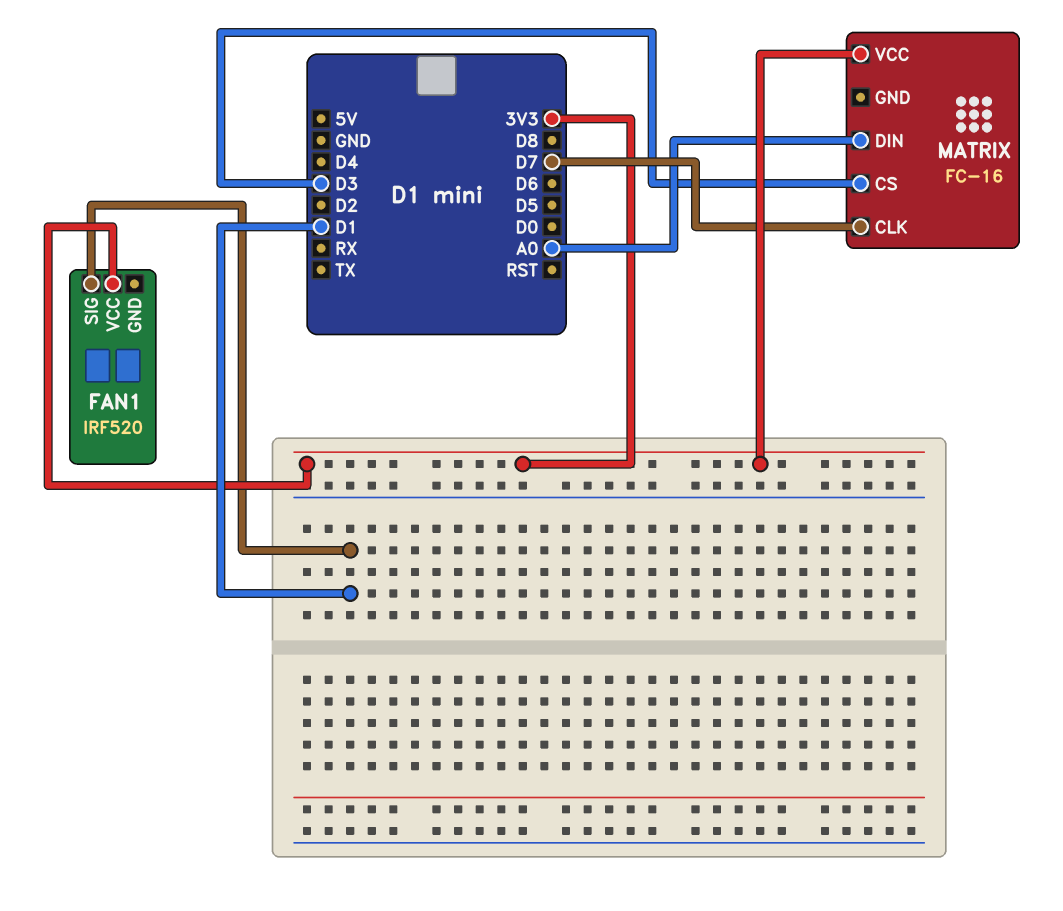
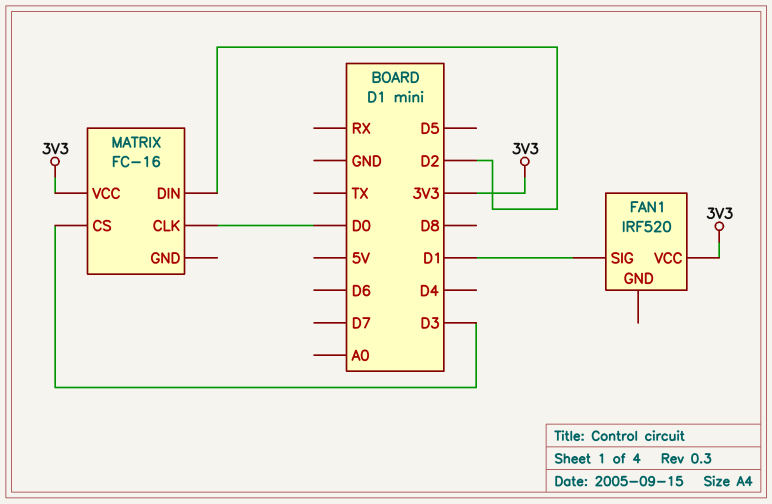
MATRIX pin CLK: D7 -> D0
MATRIX pin DIN: A0 -> D2

